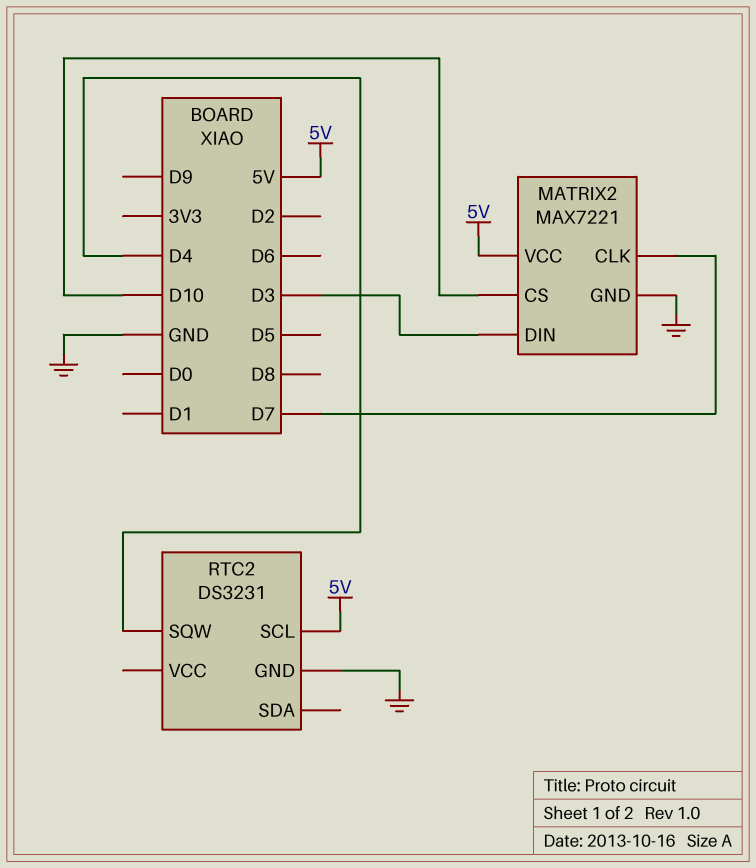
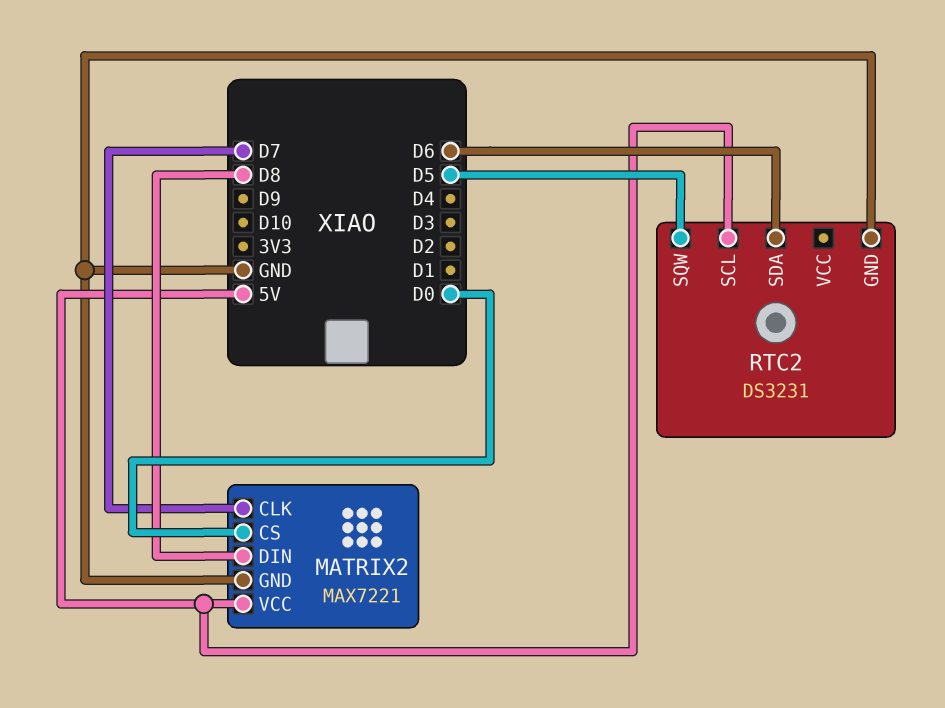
MATRIX2 pin CS: D10 -> D0
MATRIX2 pin DIN: D3 -> D8
RTC2 pin SDA: none -> D6
RTC2 pin SQW: D4 -> D5

